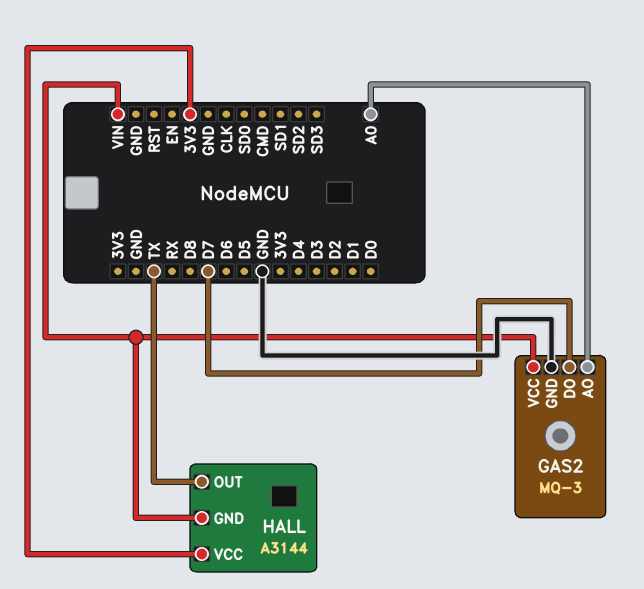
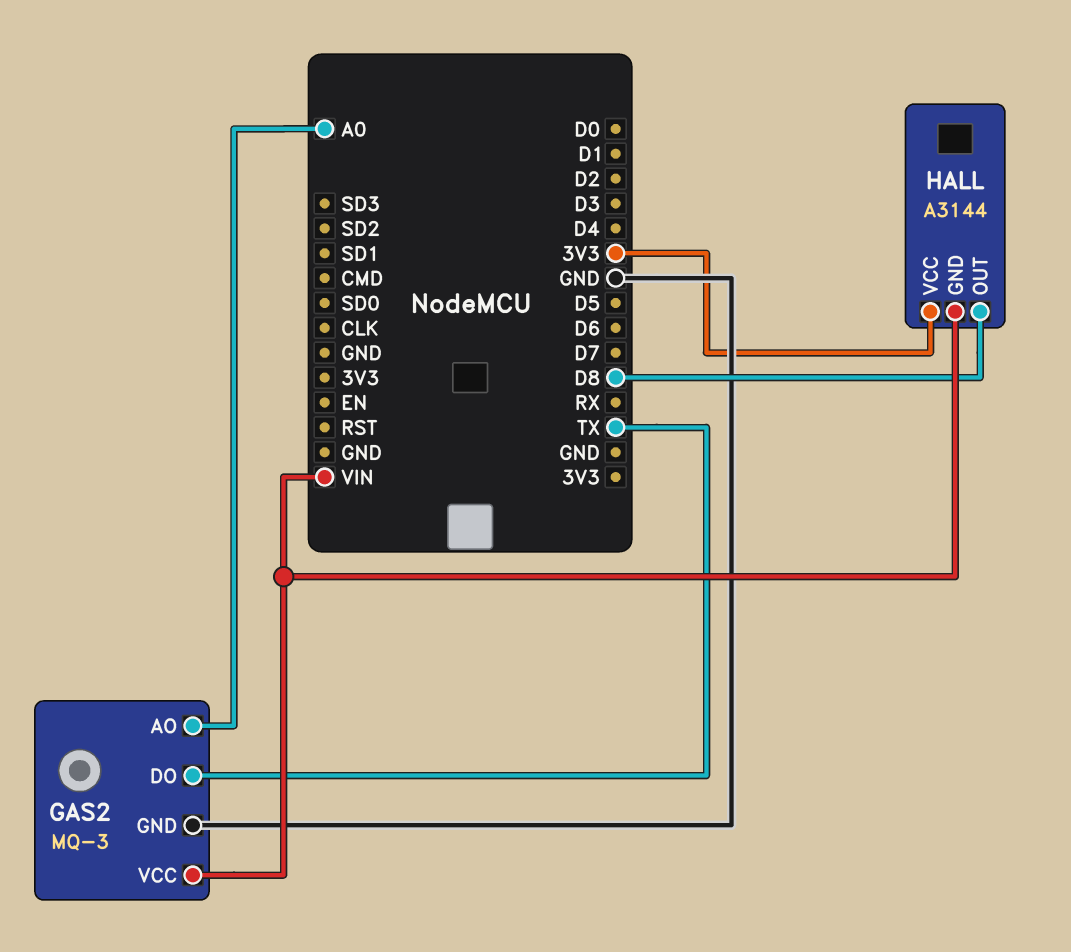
GAS2 pin DO: D7 -> TX
HALL pin OUT: TX -> D8

